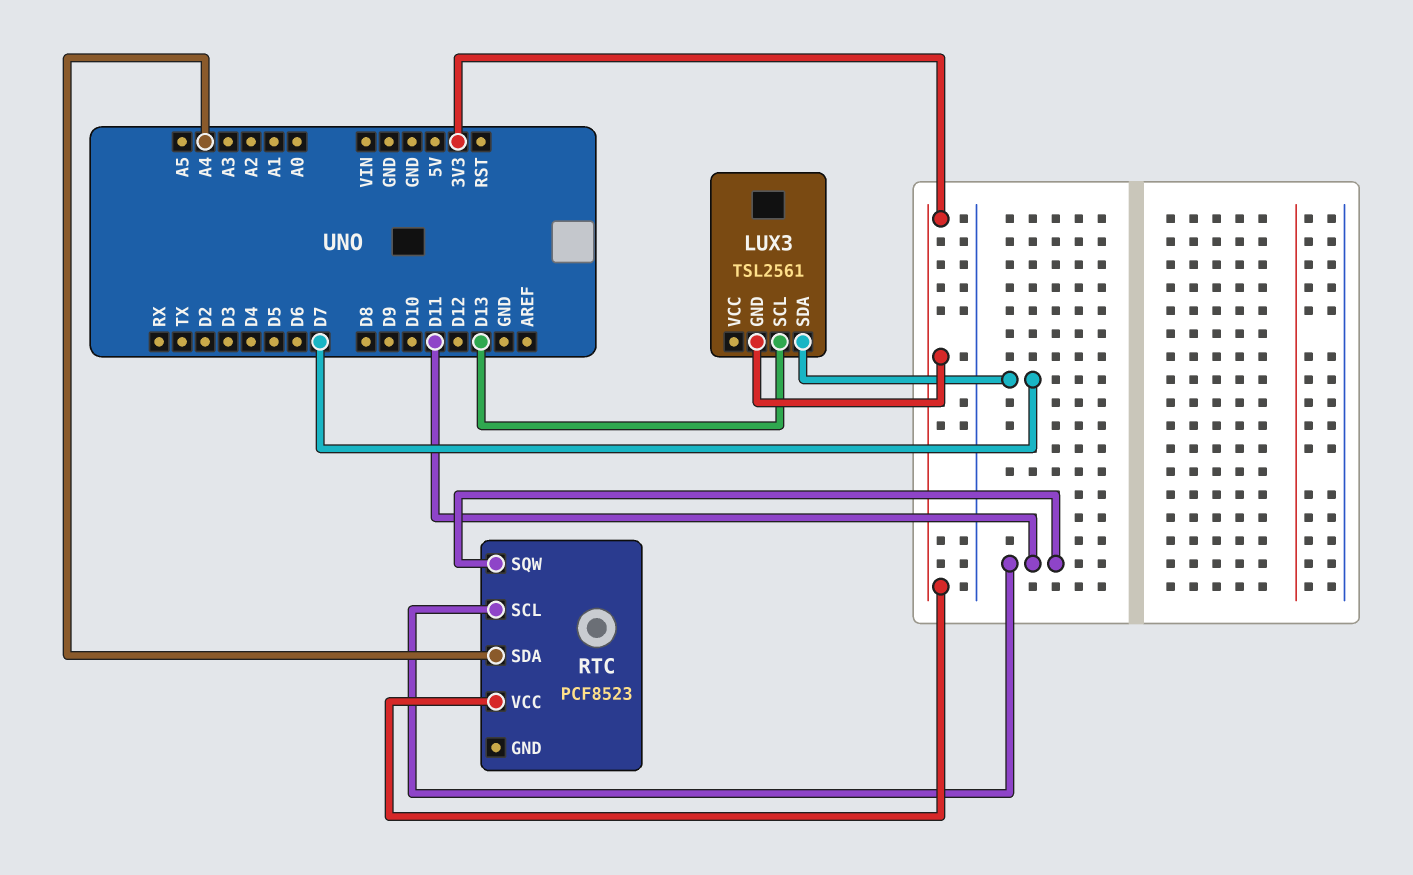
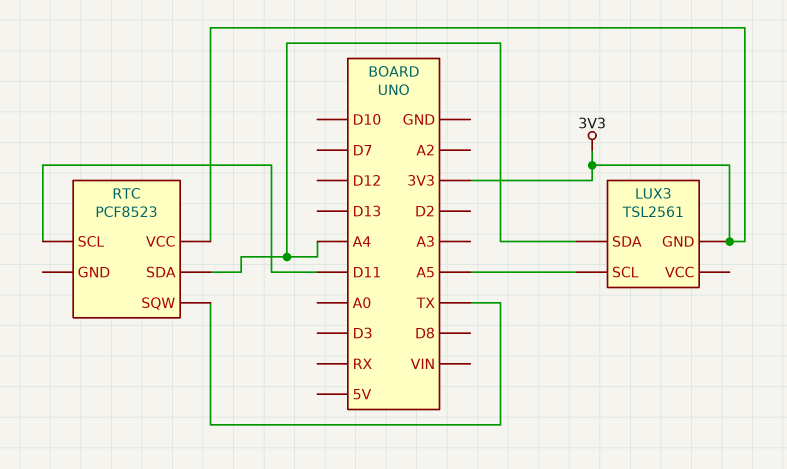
LUX3 pin SCL: D13 -> A5
LUX3 pin SDA: D7 -> A4
RTC pin SQW: D11 -> TX

